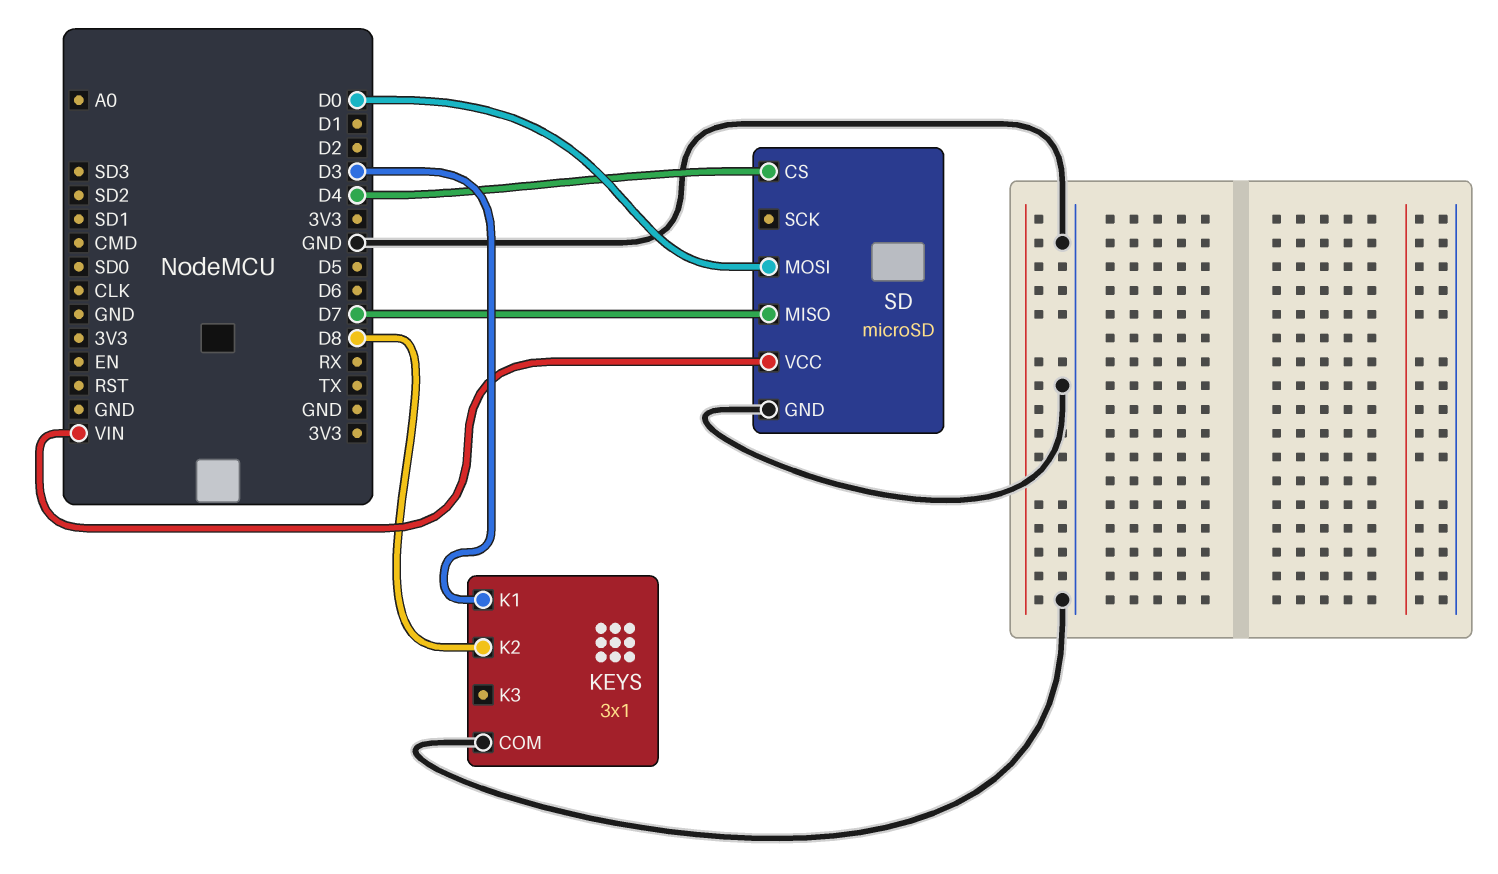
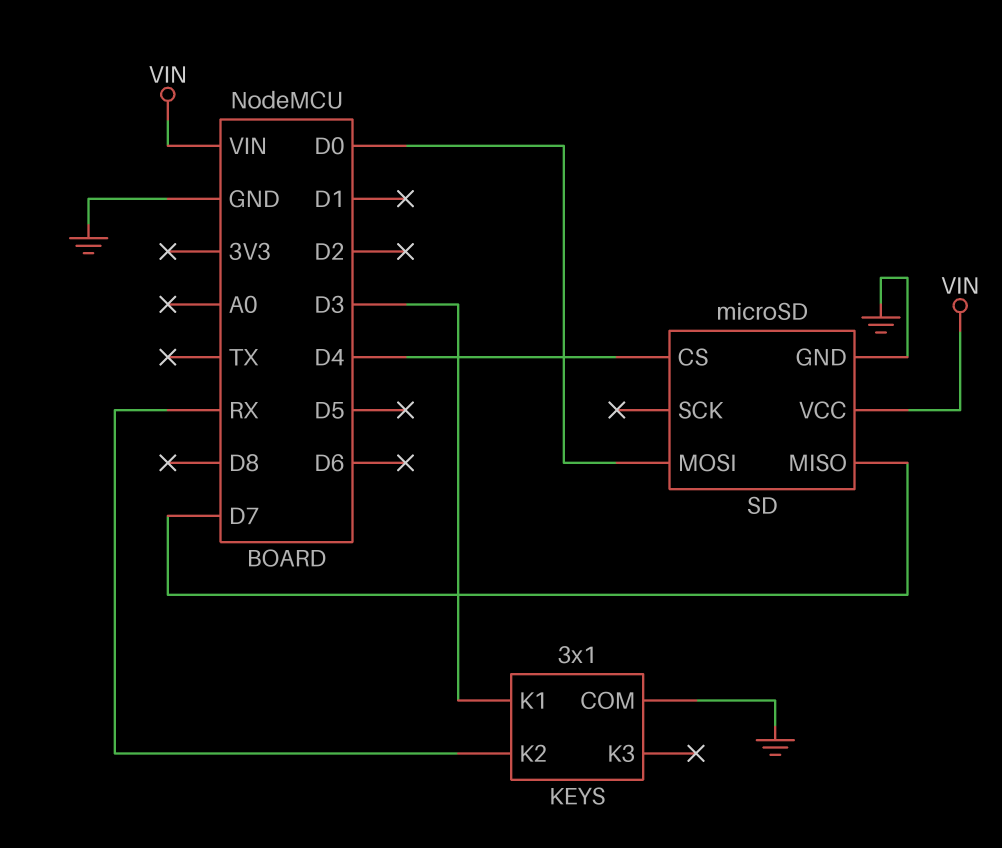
KEYS pin K2: D8 -> RX

